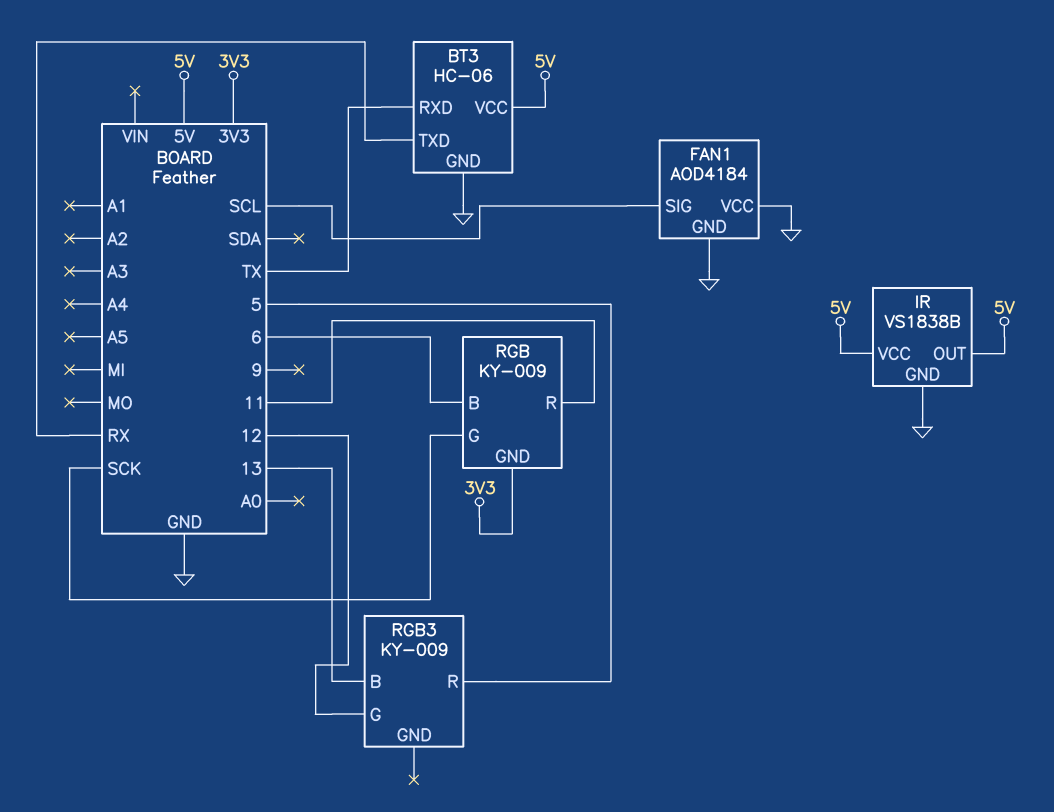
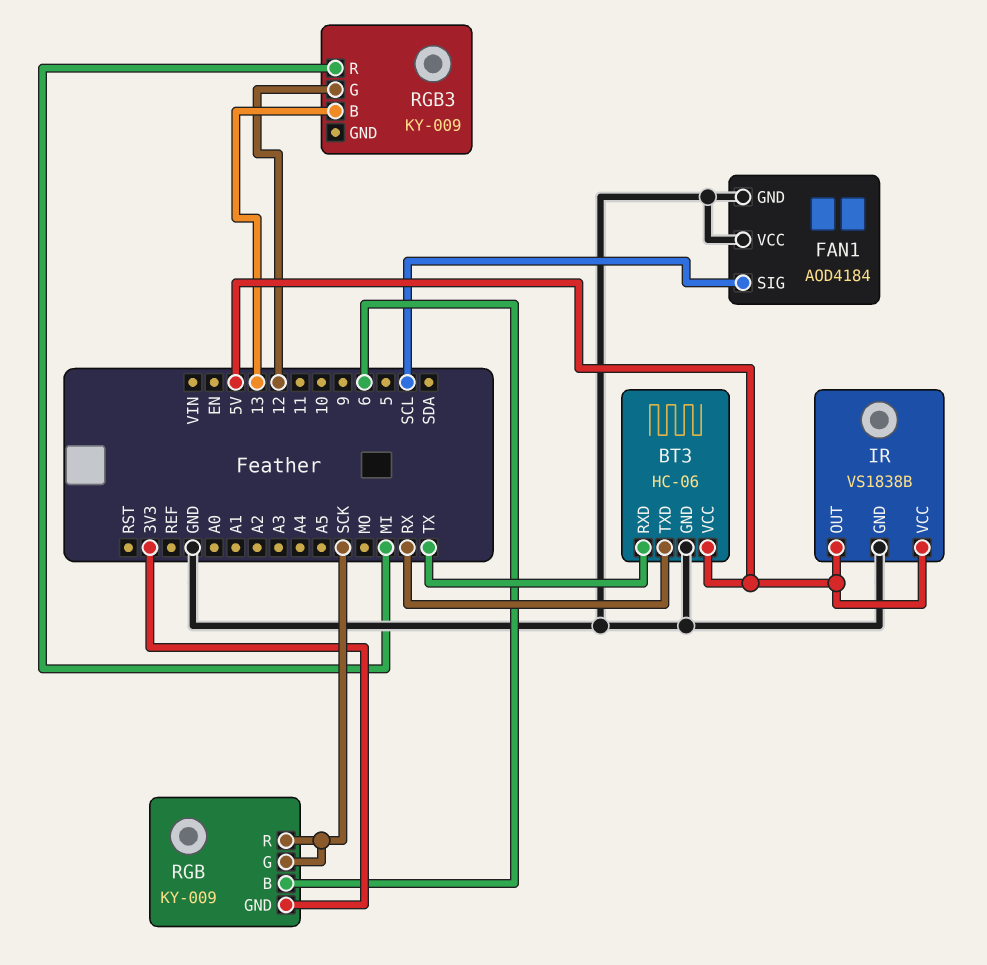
RGB pin R: 11 -> SCK
RGB3 pin R: 5 -> MI

